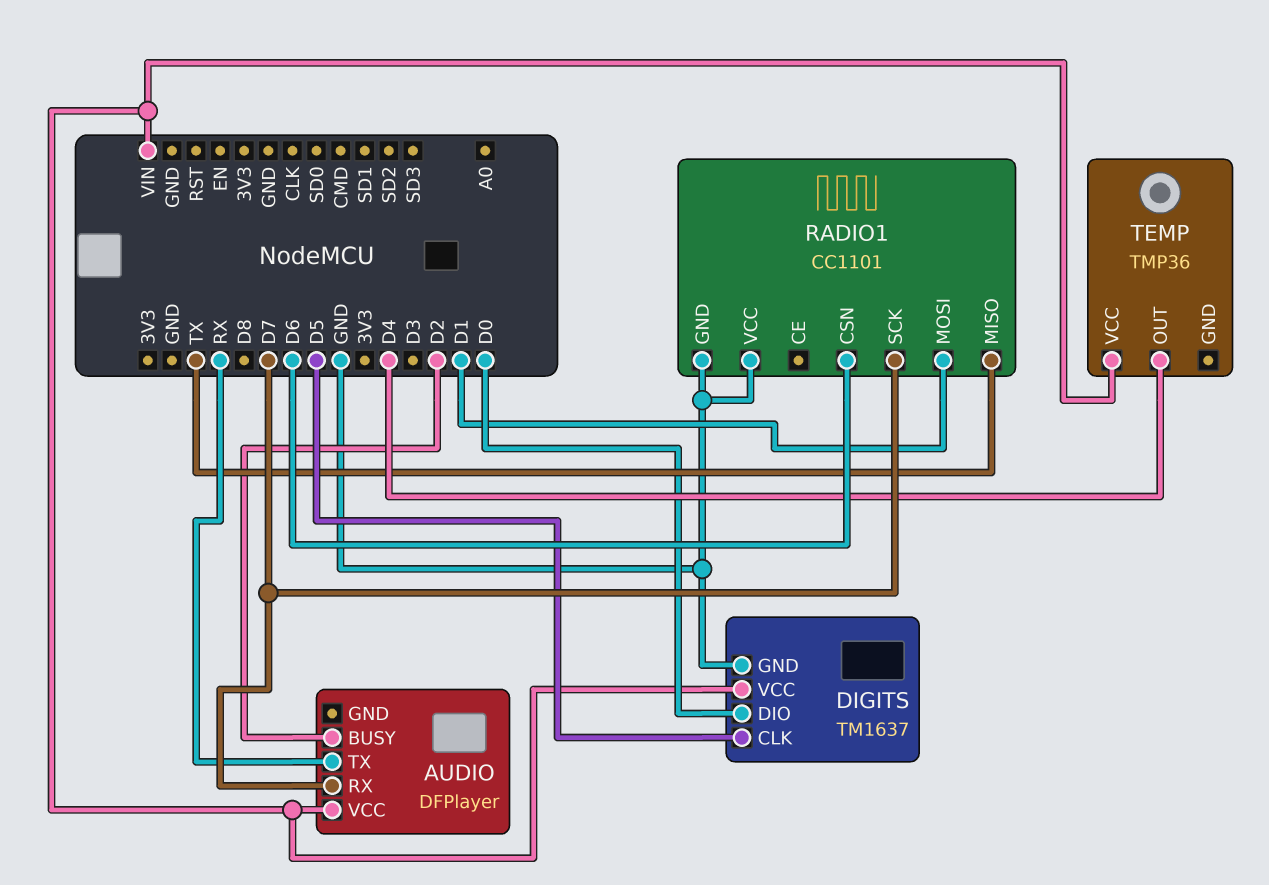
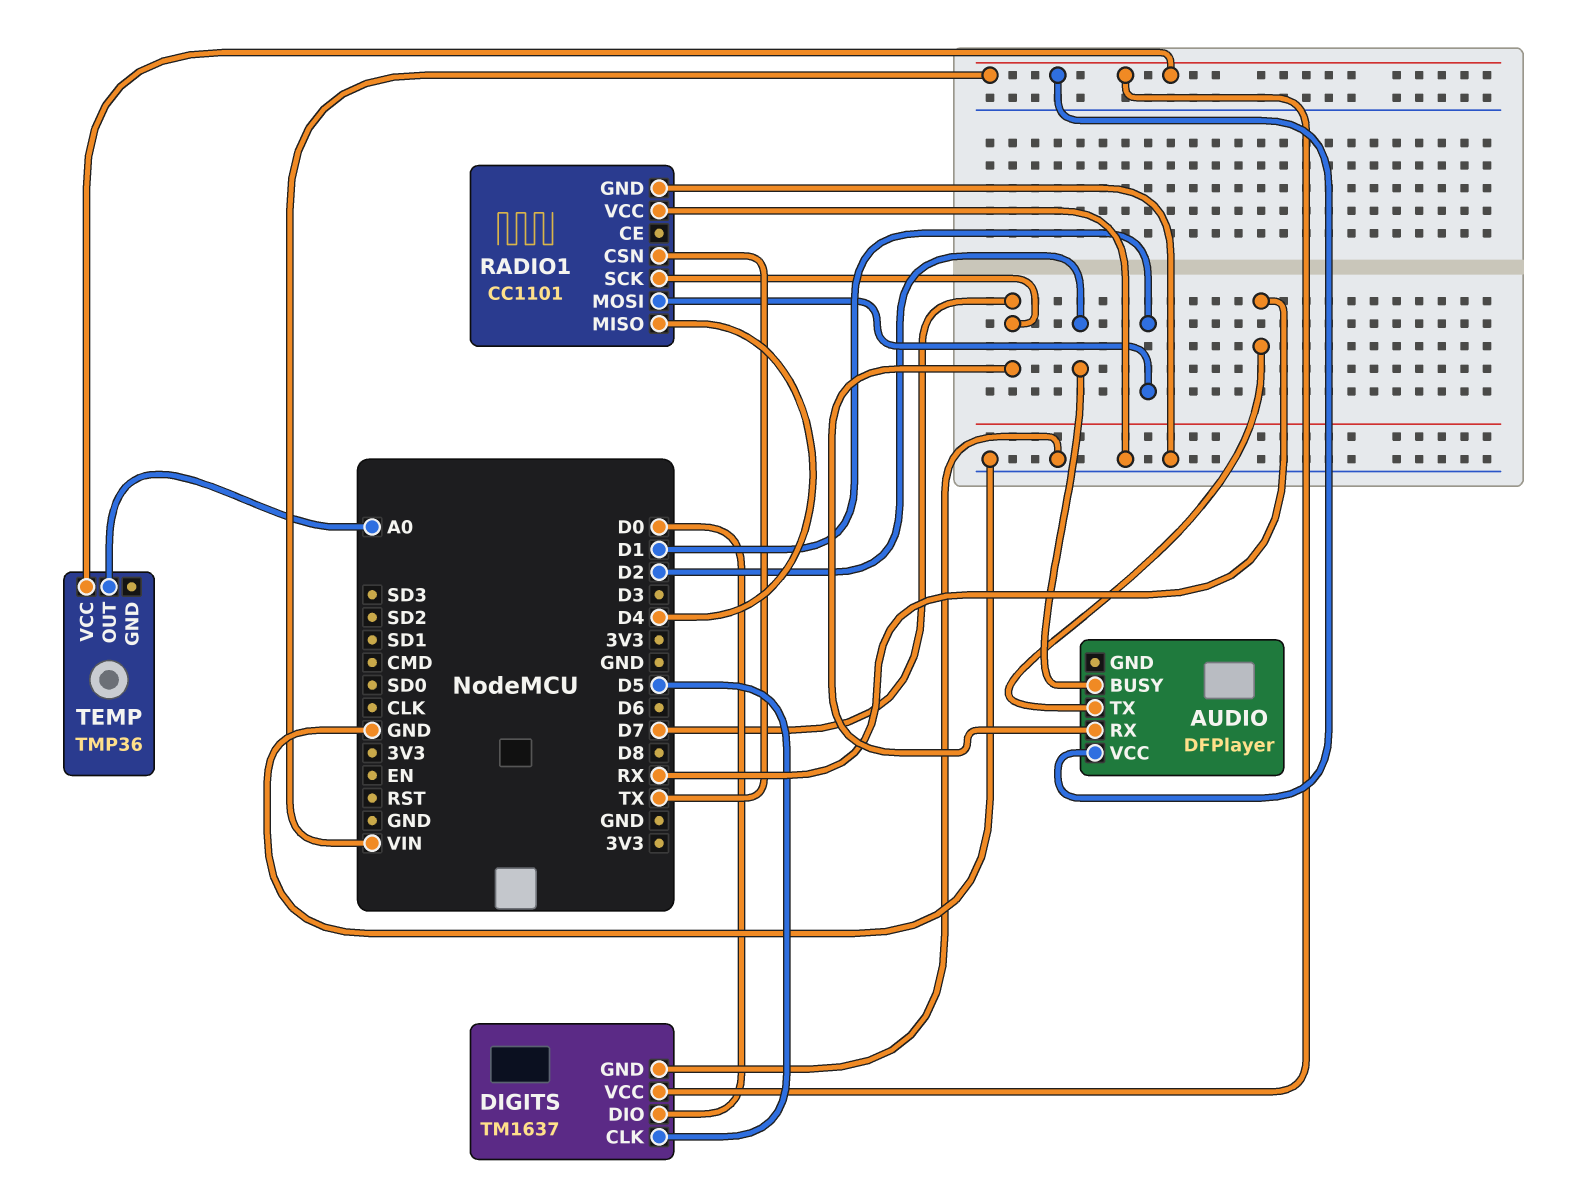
RADIO1 pin CSN: D6 -> TX
RADIO1 pin MISO: TX -> D4
TEMP pin OUT: D4 -> A0

